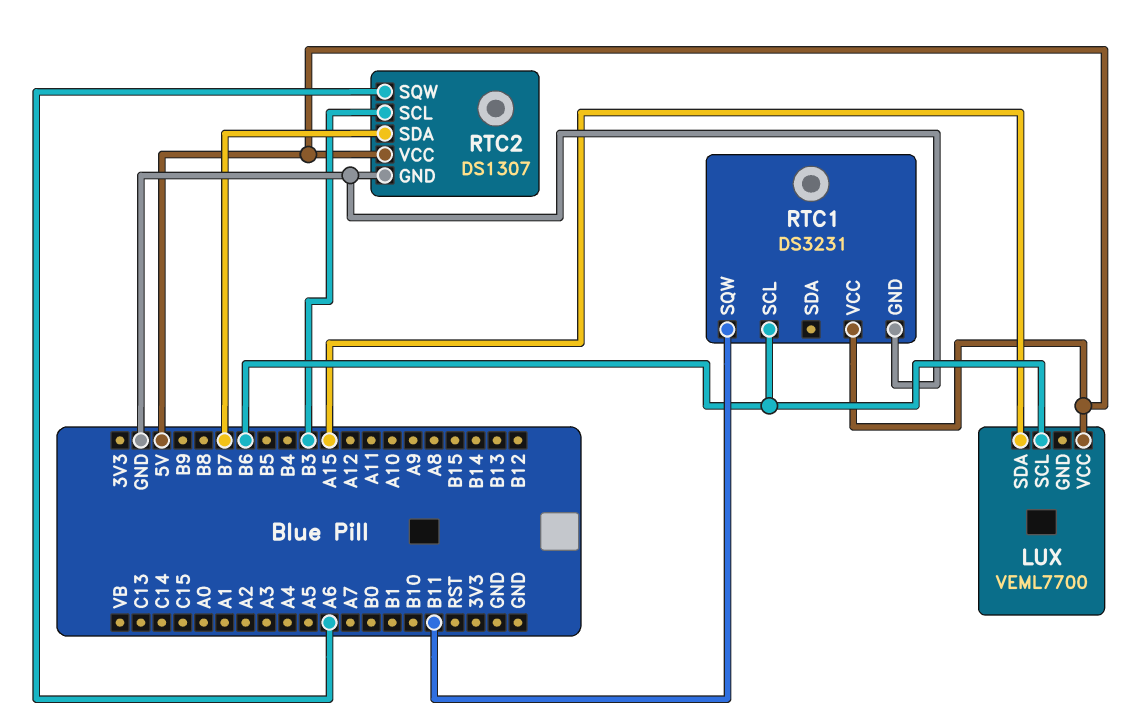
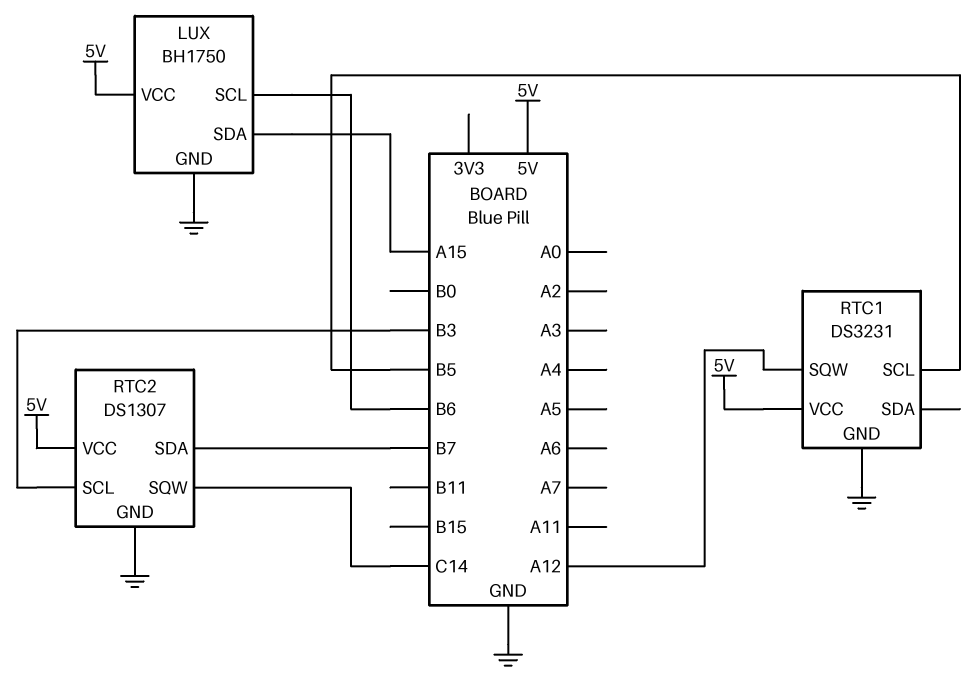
LUX: VEML7700 -> BH1750
LUX pin GND: none -> GND
RTC1 pin SCL: B6 -> B5
RTC1 pin SQW: B11 -> A12
RTC2 pin SQW: A6 -> C14

